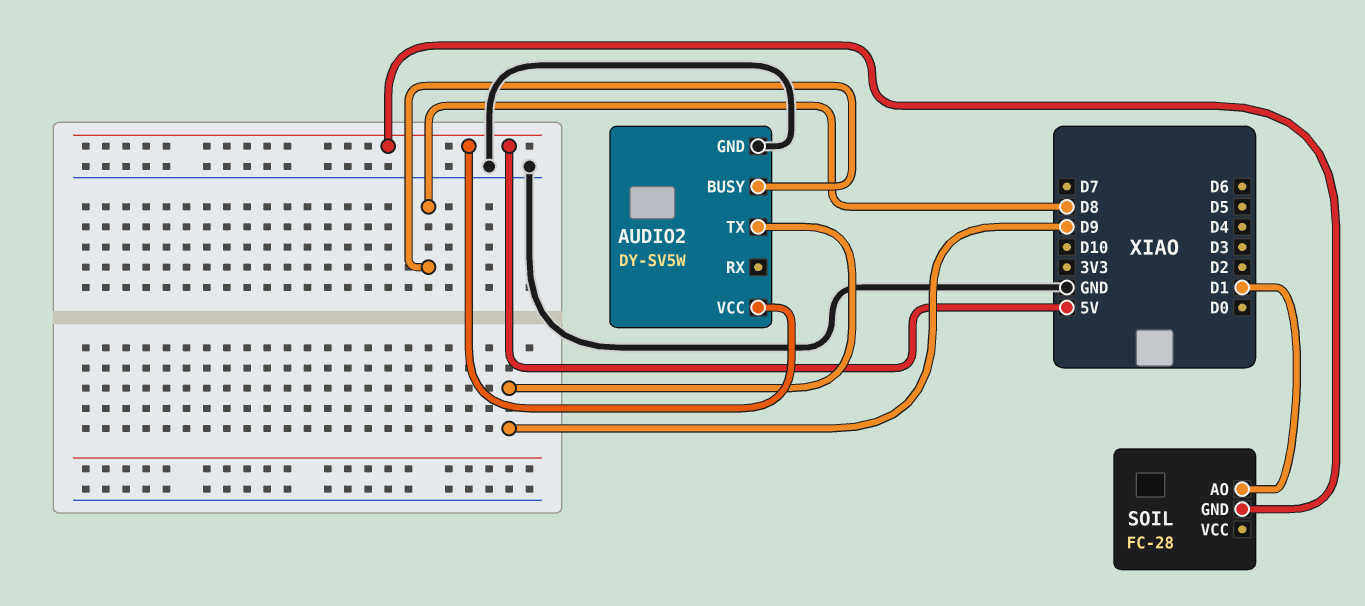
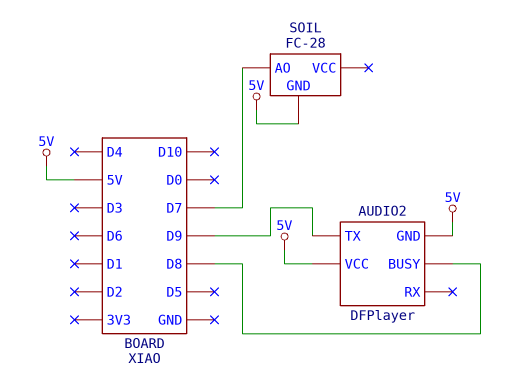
AUDIO2: DY-SV5W -> DFPlayer
AUDIO2 pin GND: GND -> 5V
SOIL pin AO: D1 -> D7

